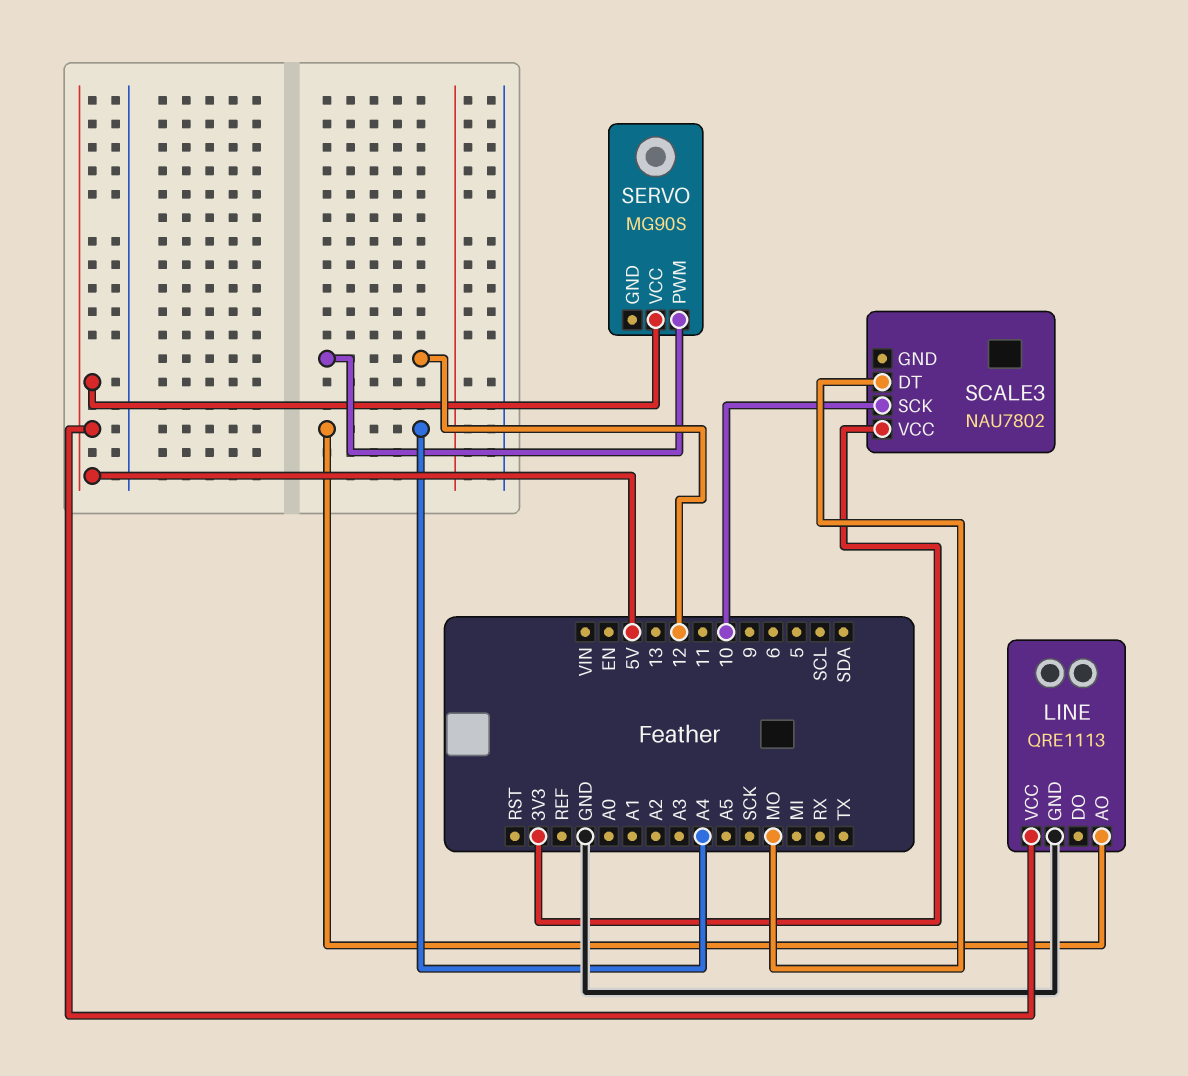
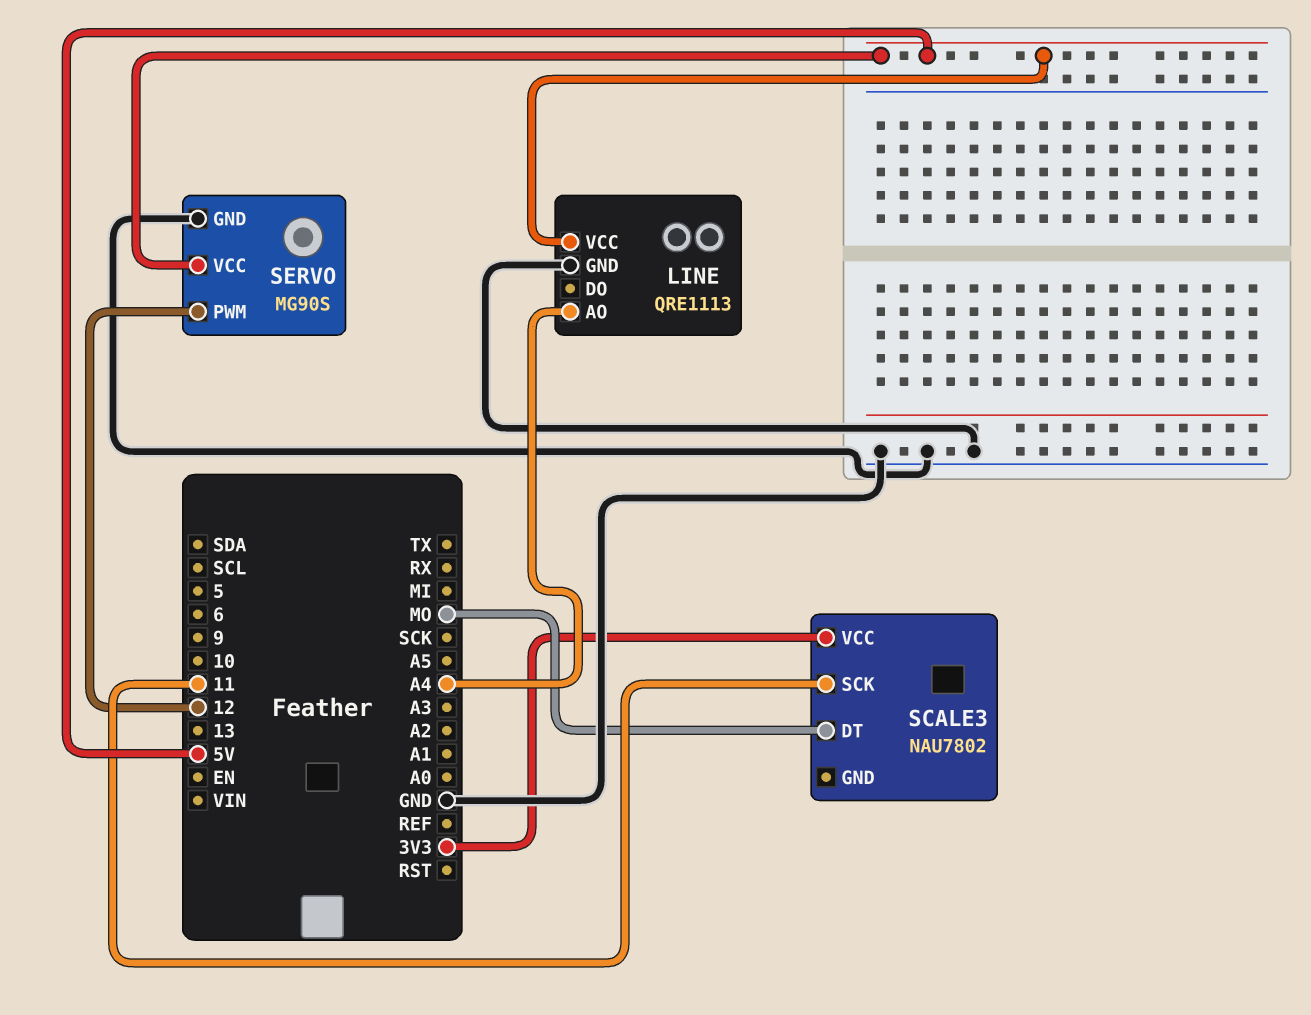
SCALE3 pin SCK: 10 -> 11
SERVO pin GND: none -> GND

